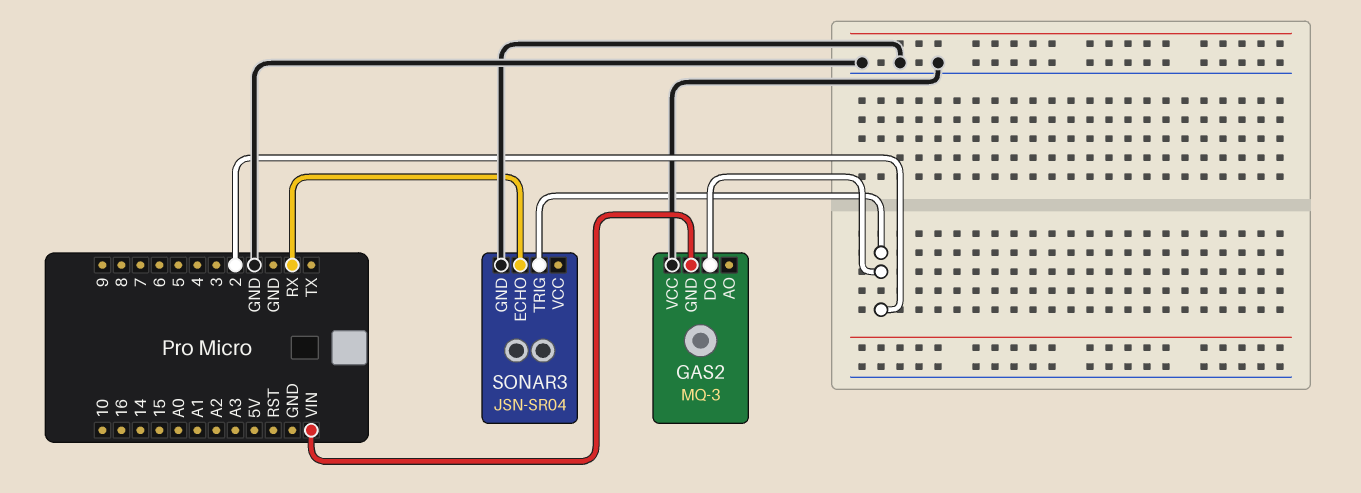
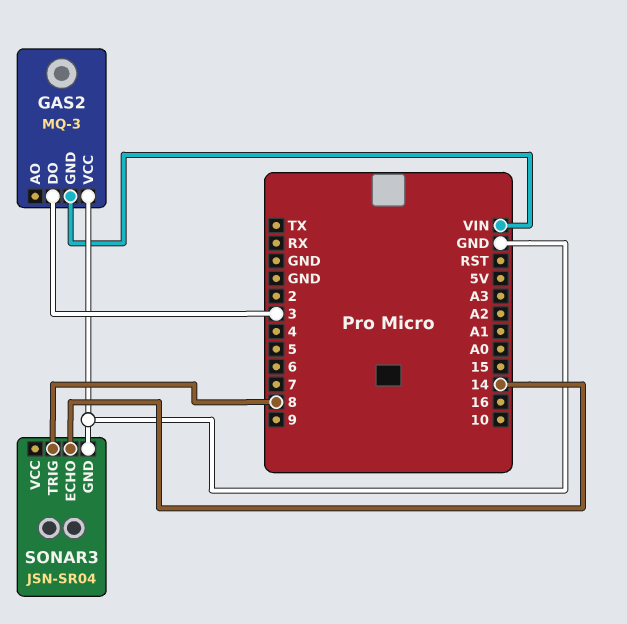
GAS2 pin DO: 2 -> 3
SONAR3 pin ECHO: RX -> 14
SONAR3 pin TRIG: 2 -> 8

